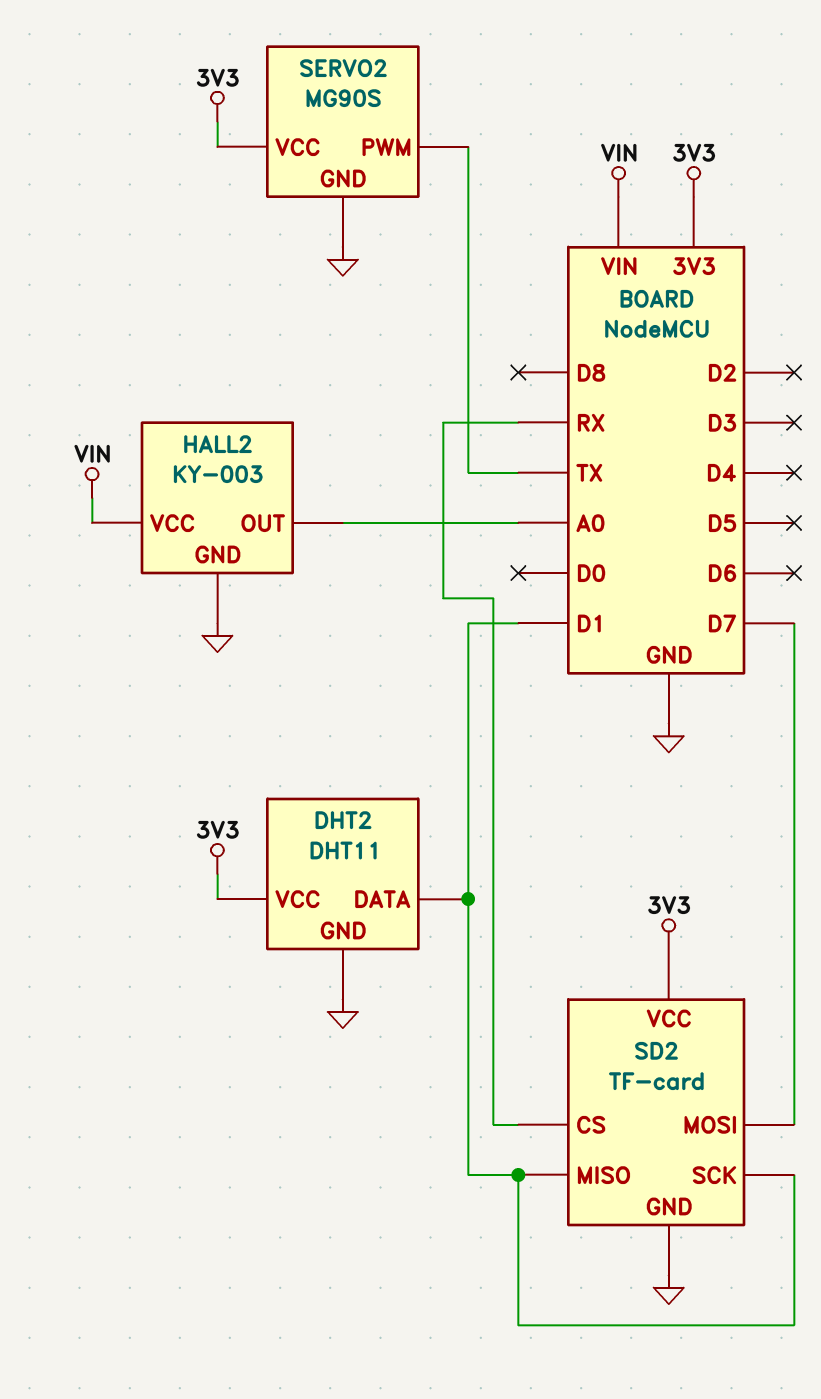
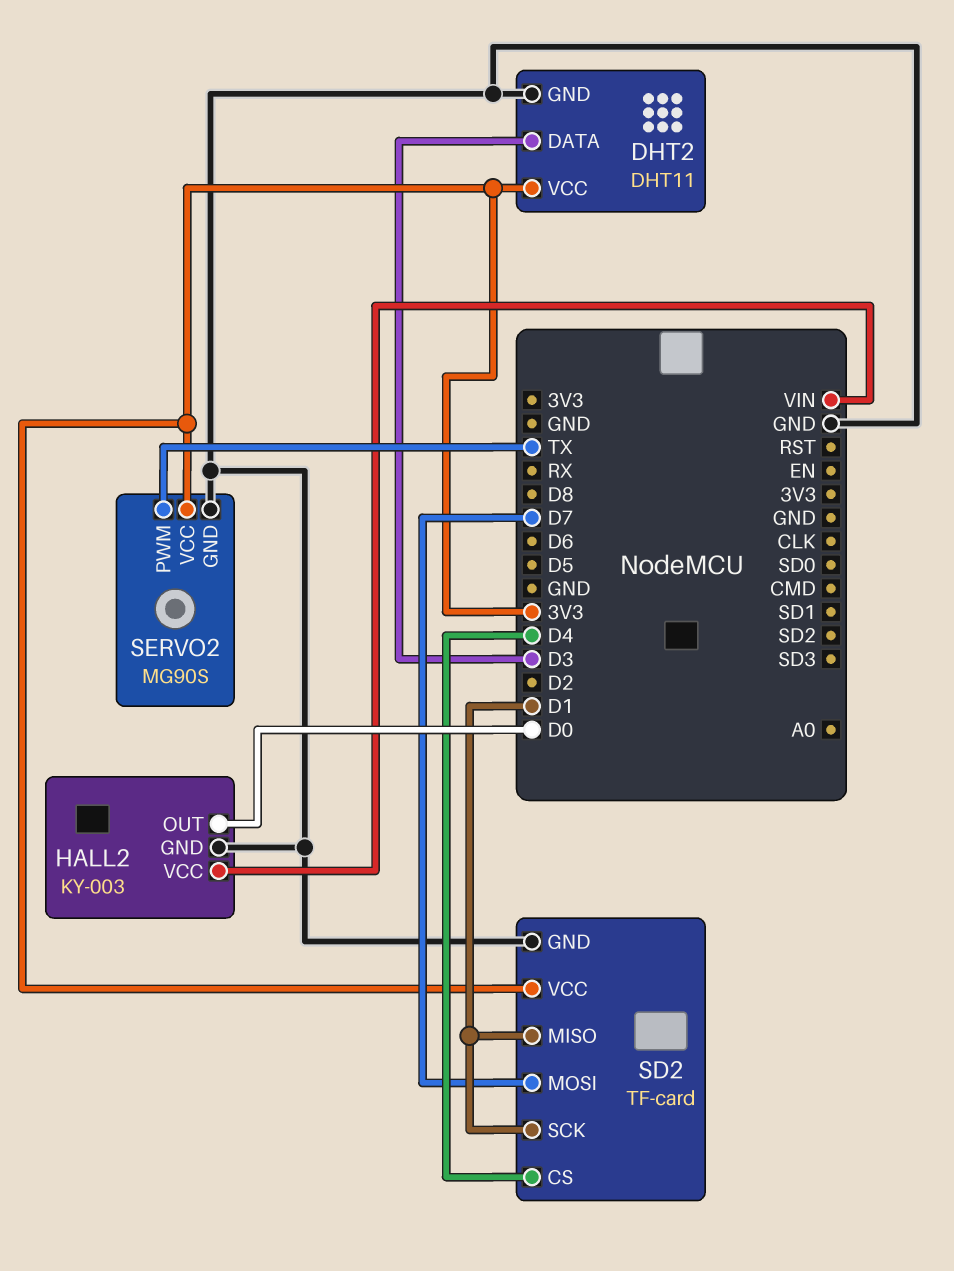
DHT2 pin DATA: D1 -> D3
HALL2 pin OUT: A0 -> D0
SD2 pin CS: RX -> D4

